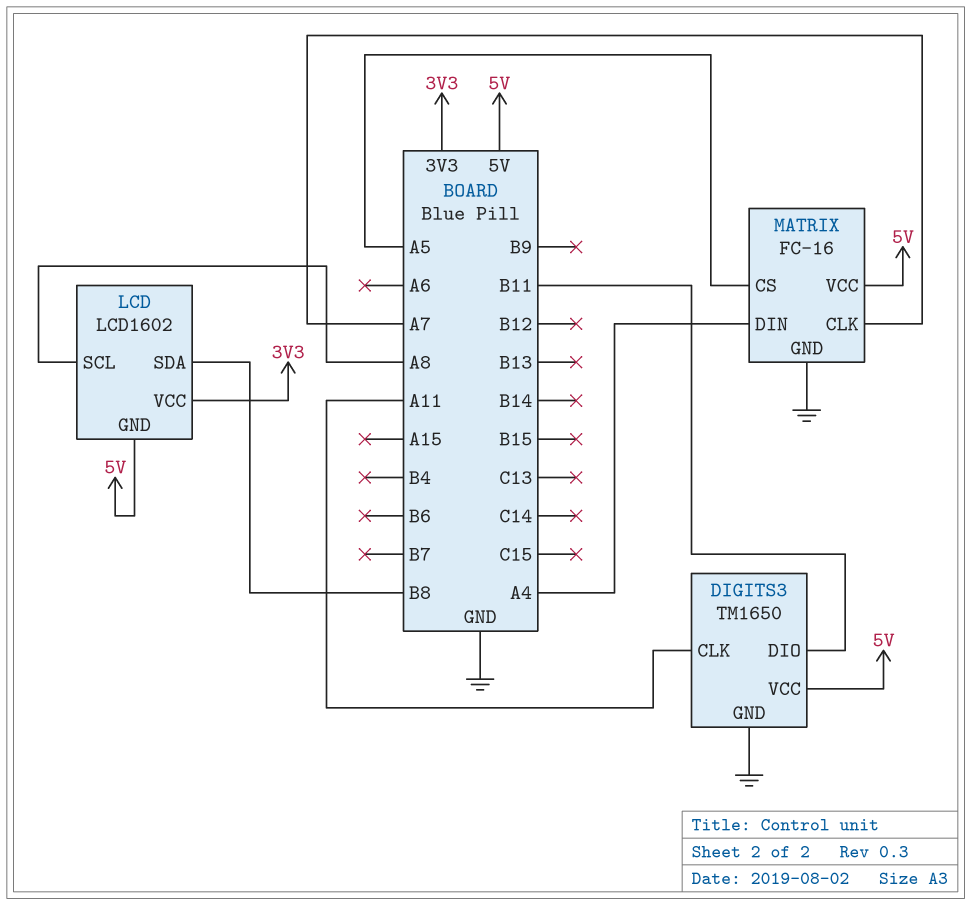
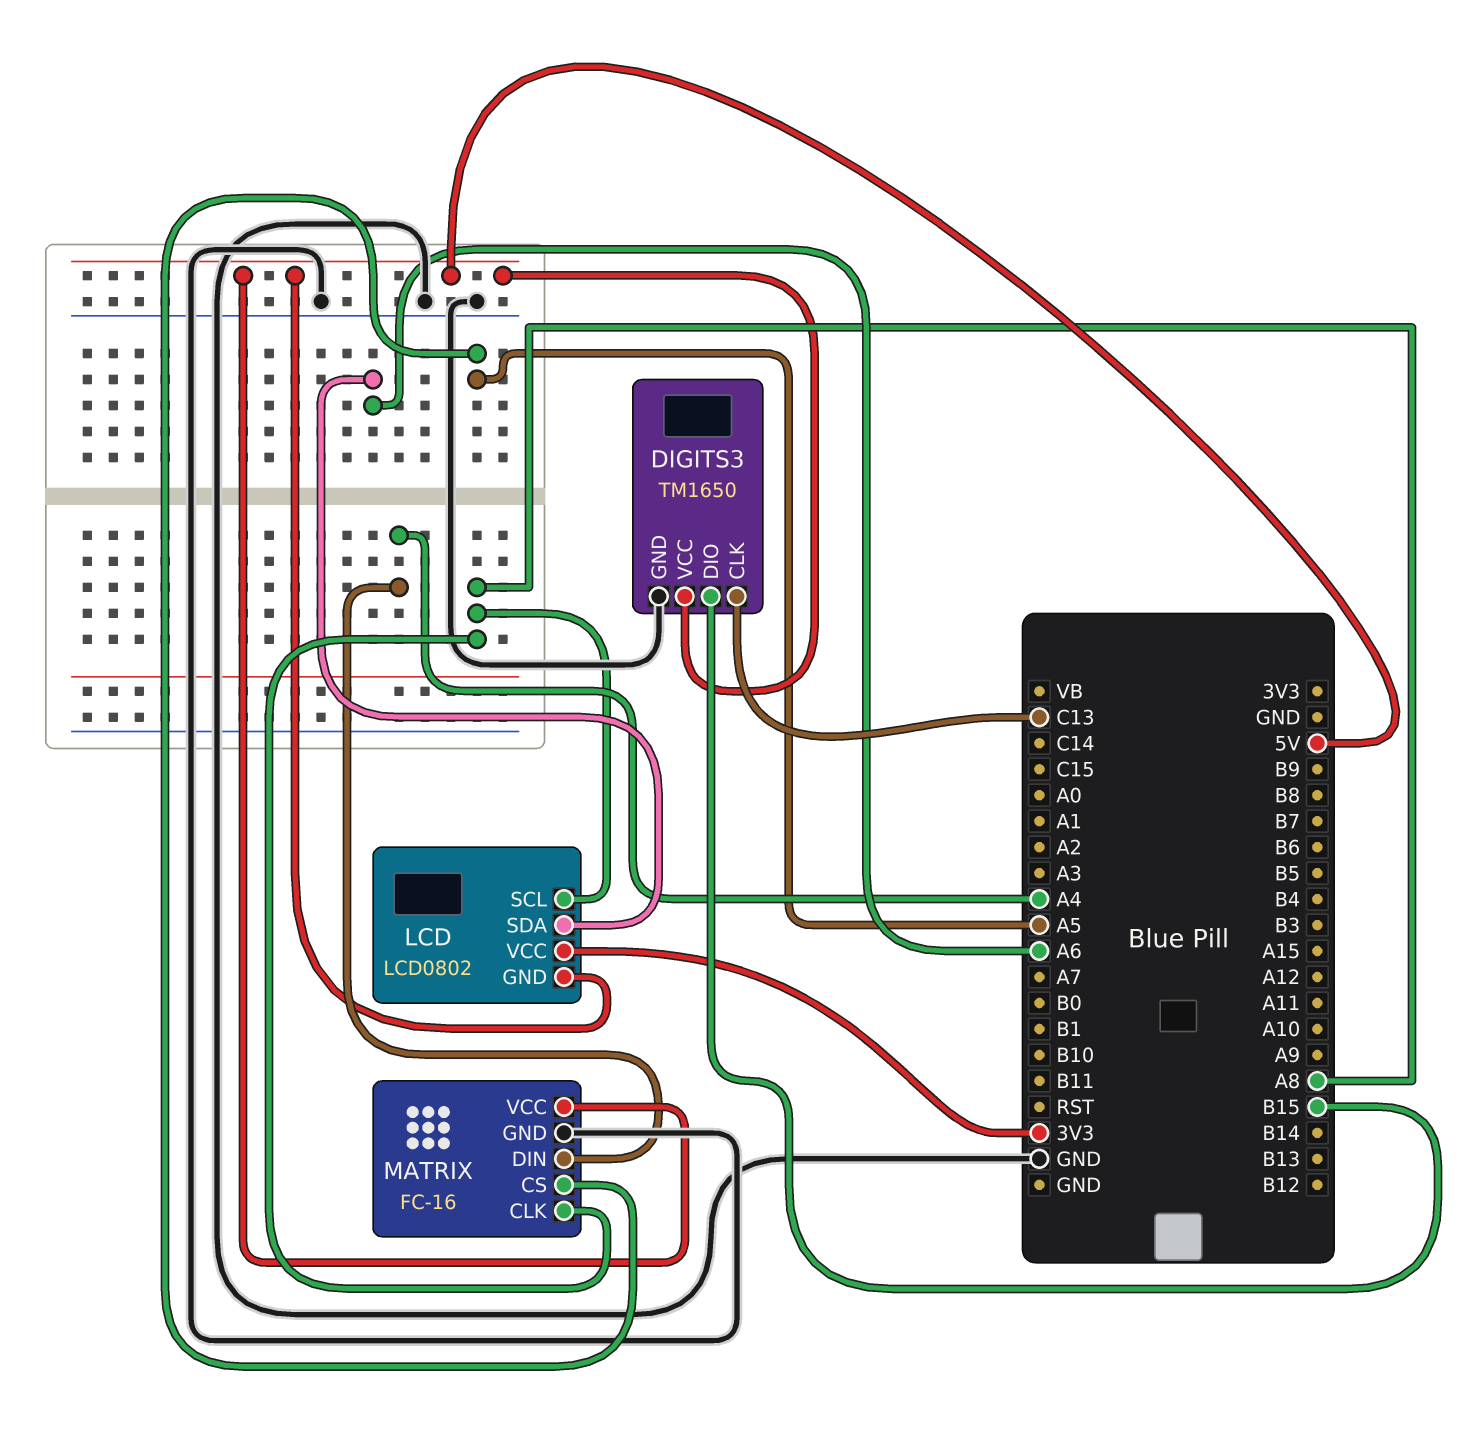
DIGITS3 pin CLK: A11 -> C13
DIGITS3 pin DIO: B11 -> B15
LCD: LCD1602 -> LCD0802
LCD pin SDA: B8 -> A6
MATRIX pin CLK: A7 -> A8

